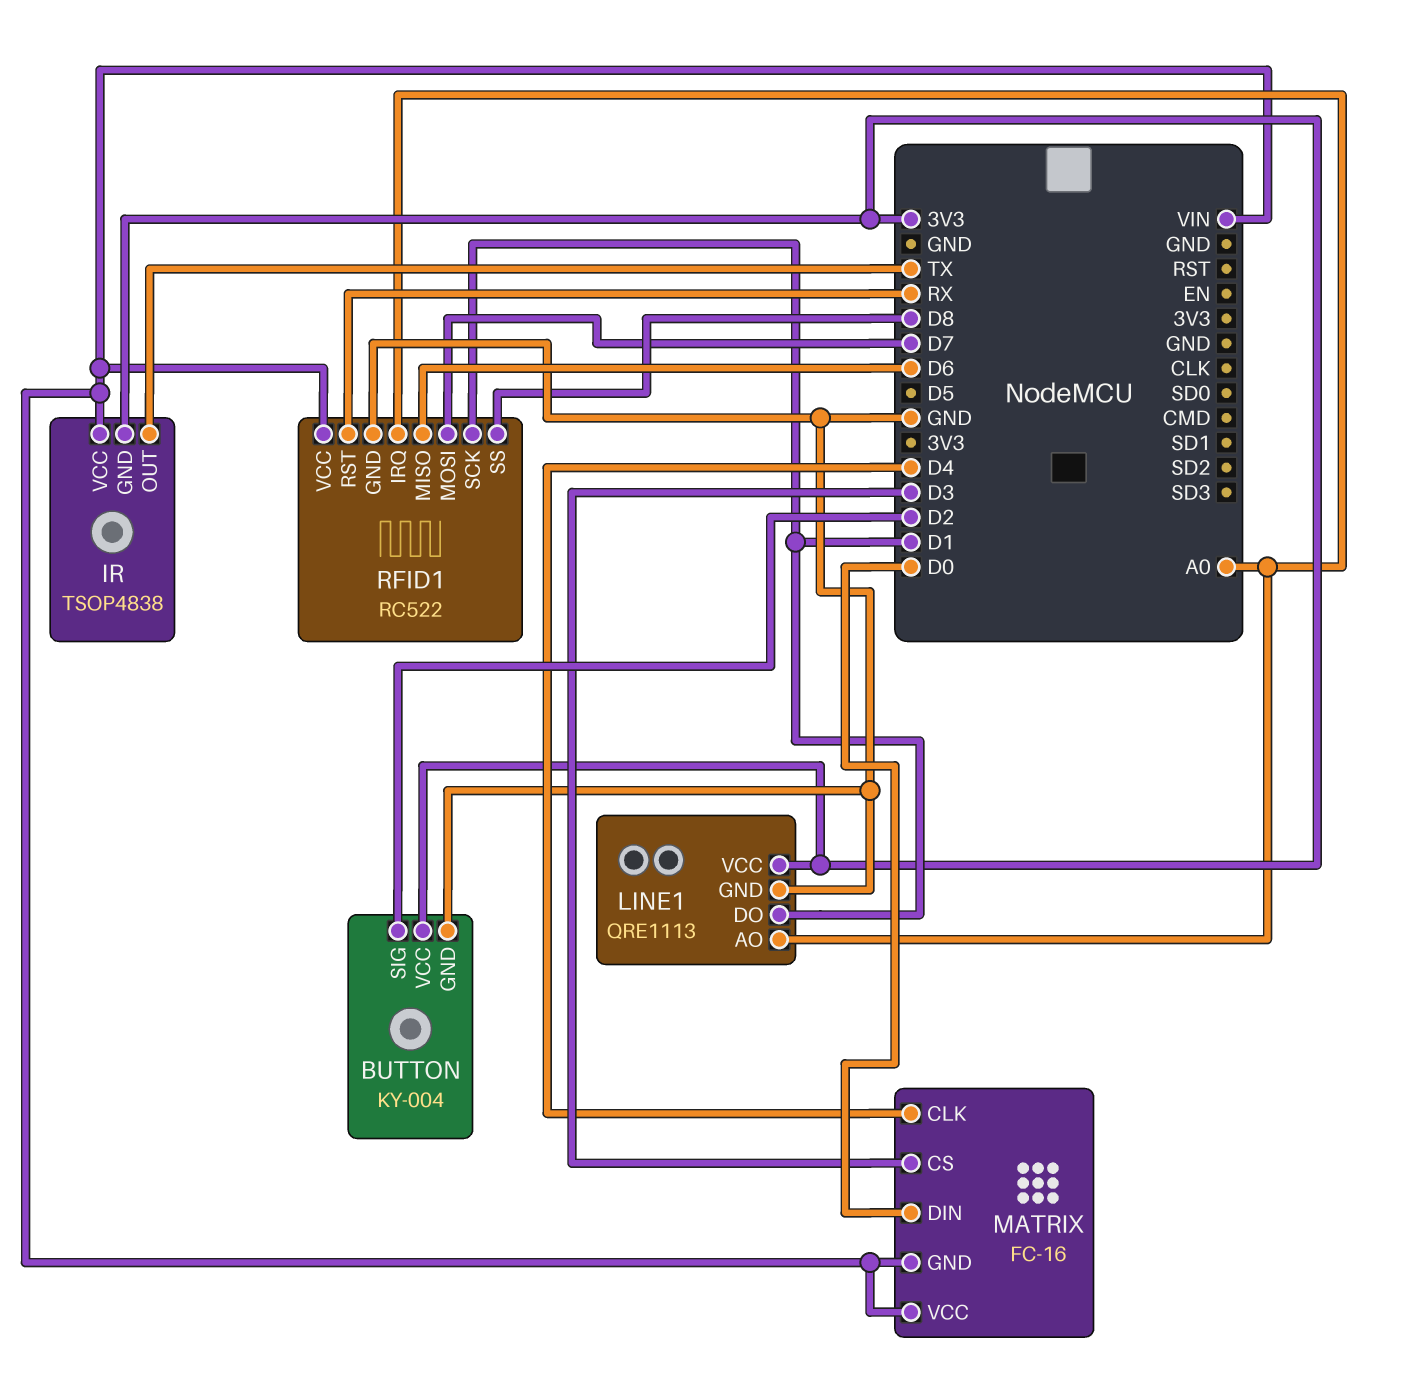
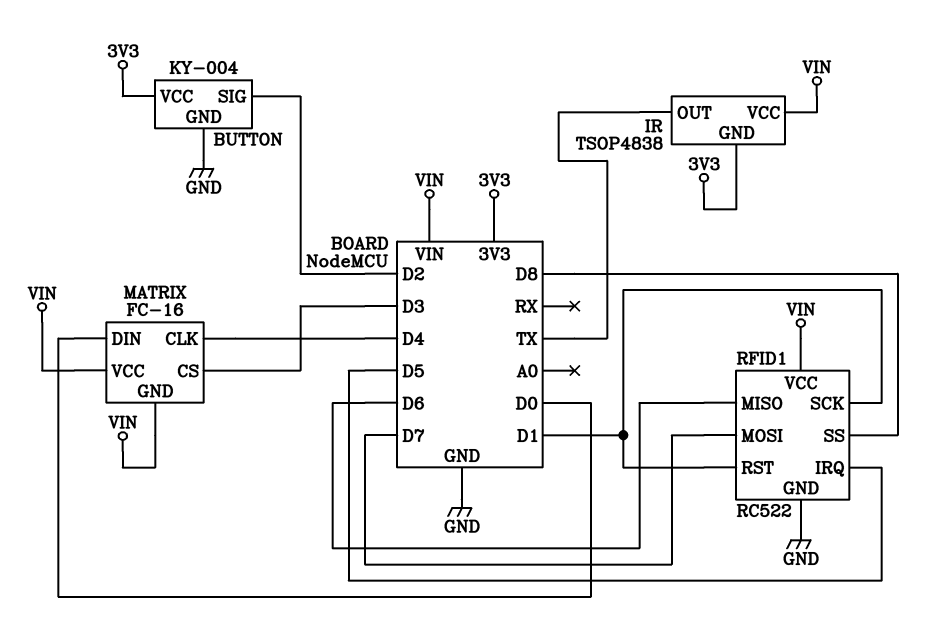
LINE1: QRE1113 -> none
LINE1 pin AO: A0 -> none
LINE1 pin DO: D1 -> none
LINE1 pin GND: GND -> none
LINE1 pin VCC: 3V3 -> none
RFID1 pin IRQ: A0 -> D5
RFID1 pin RST: RX -> D1

